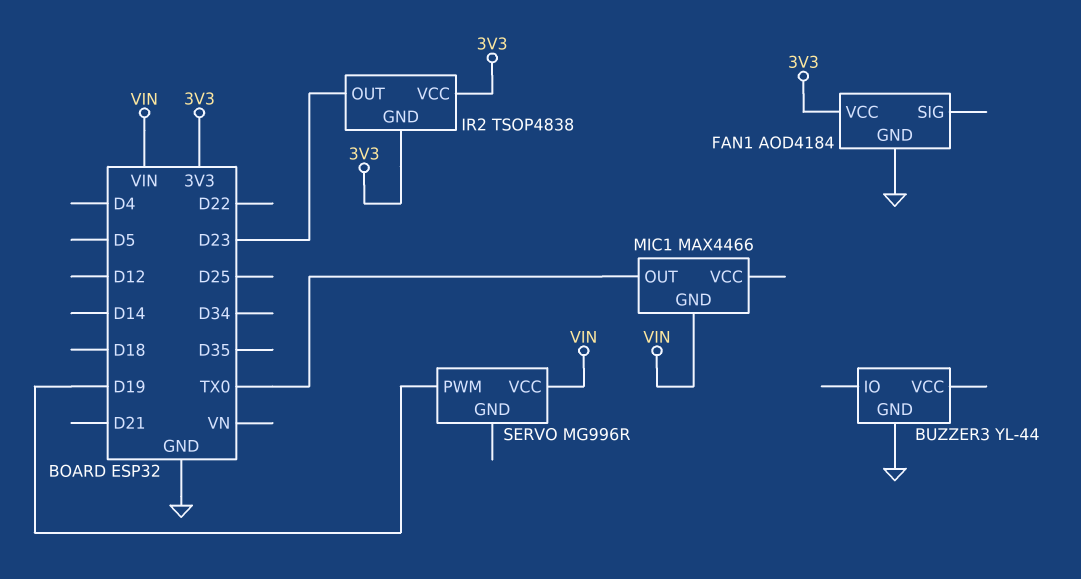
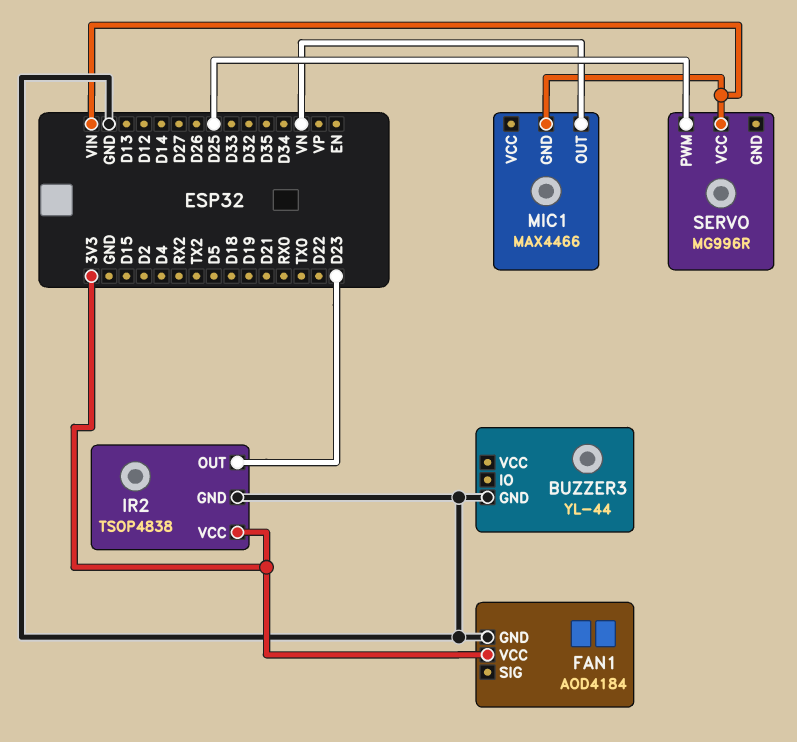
IR2 pin GND: 3V3 -> GND
MIC1 pin OUT: TX0 -> VN
SERVO pin PWM: D19 -> D25

